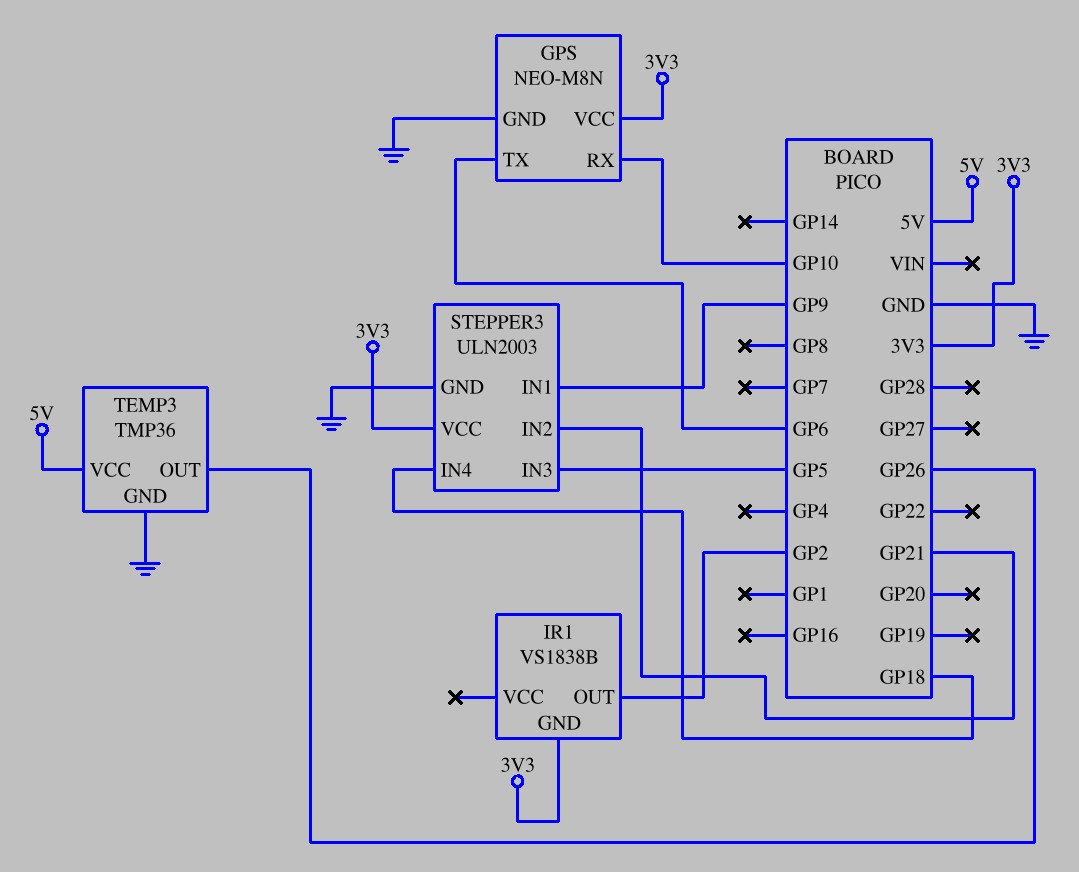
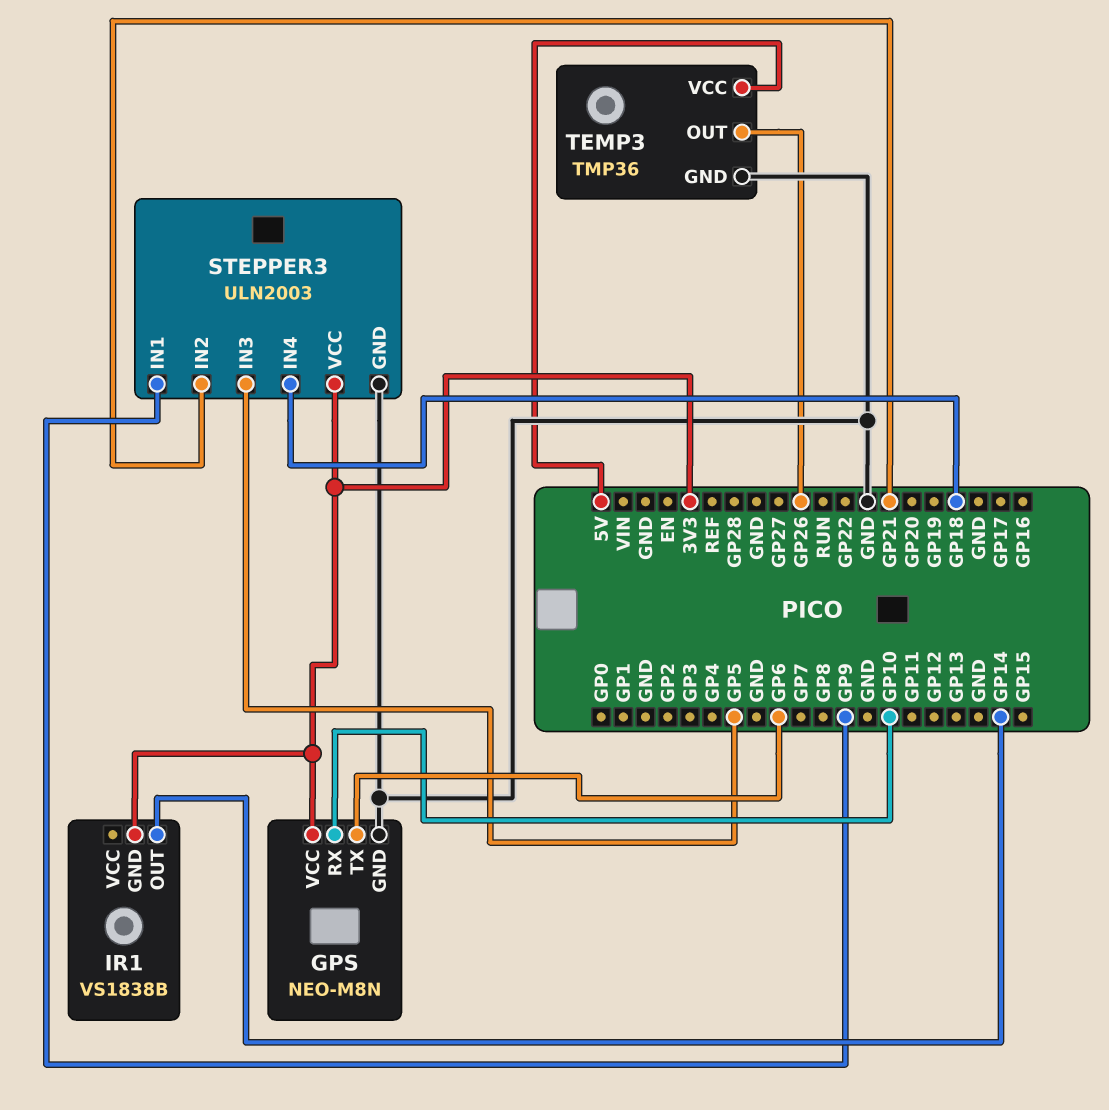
IR1 pin OUT: GP2 -> GP14

